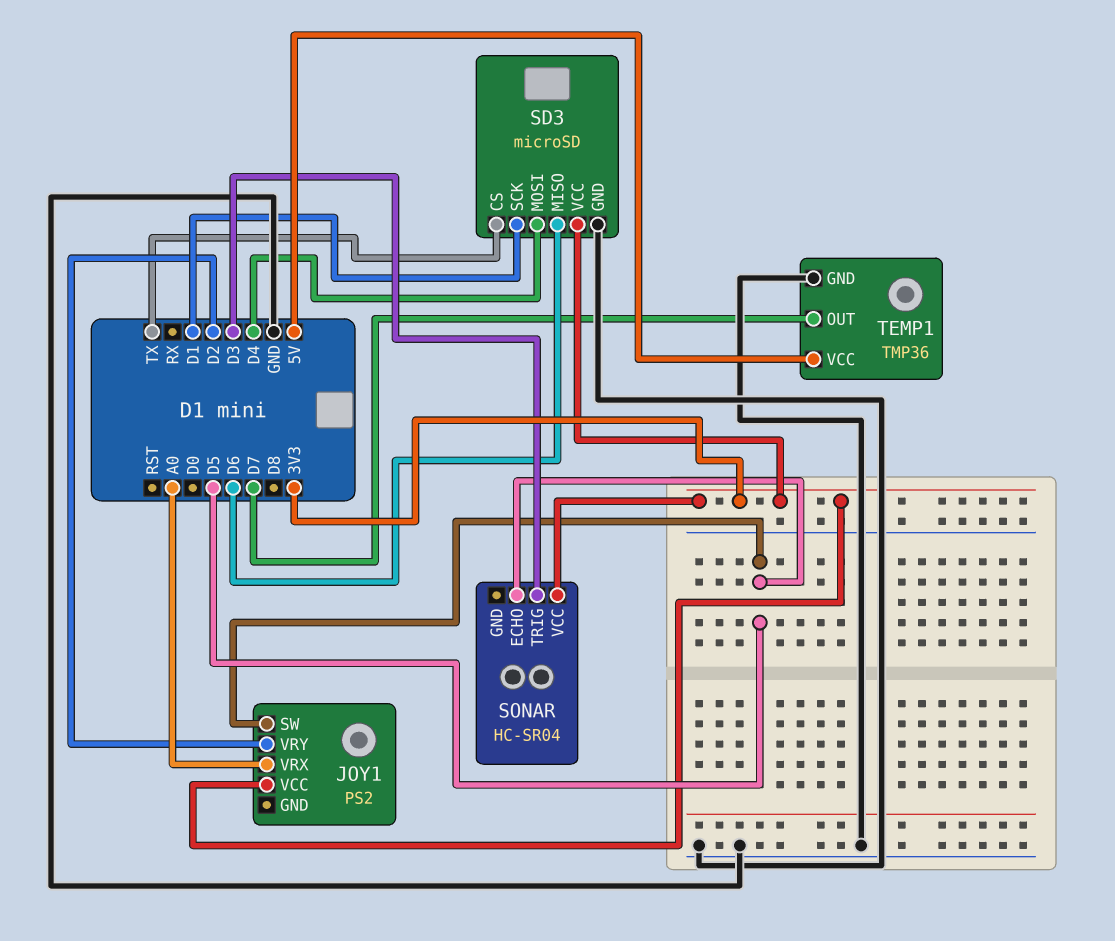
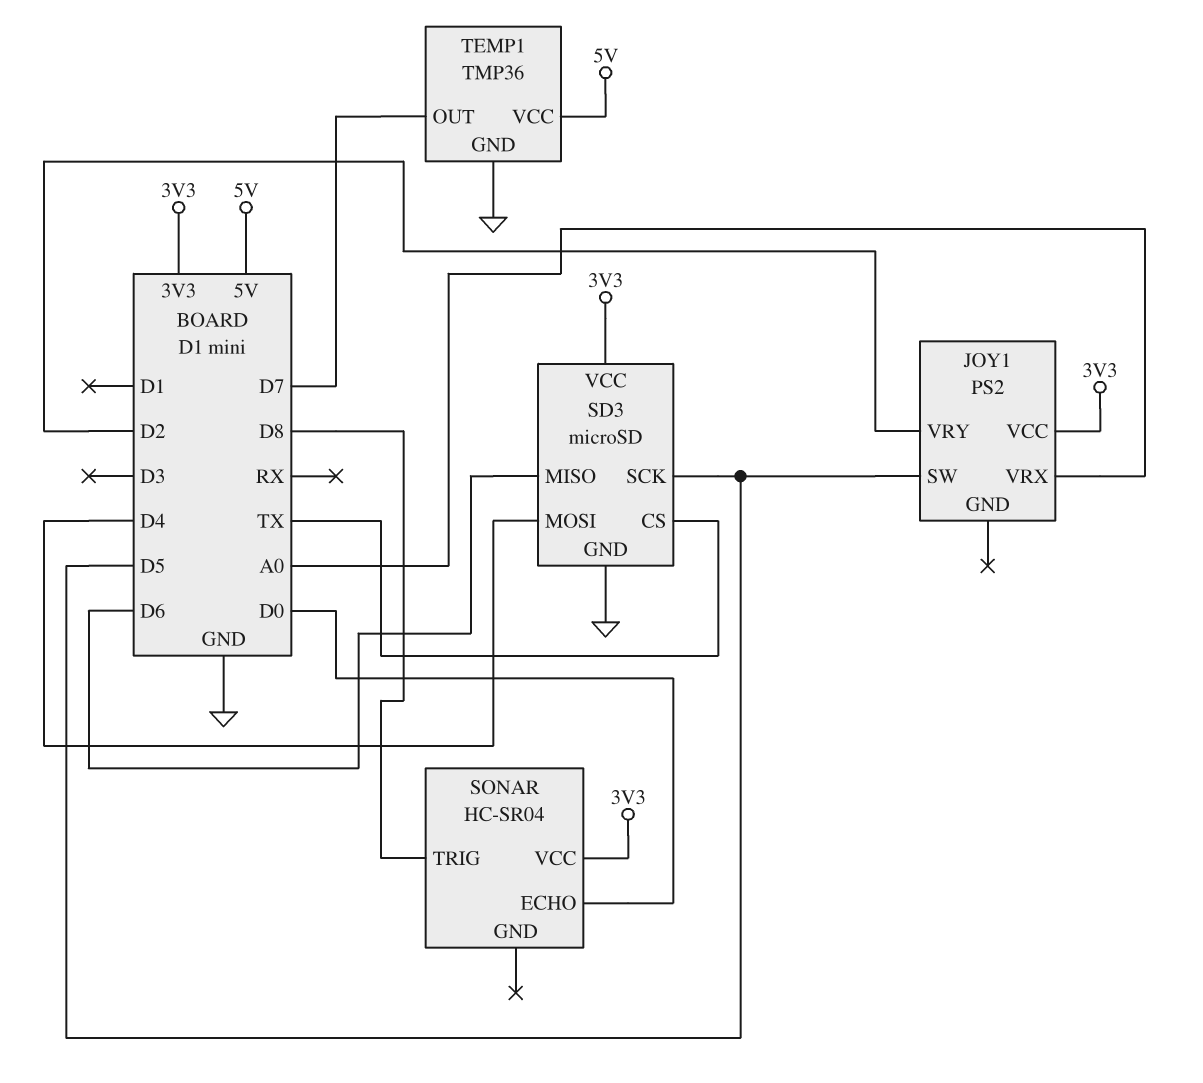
SD3 pin SCK: D1 -> D5
SONAR pin ECHO: D5 -> D0
SONAR pin TRIG: D3 -> D8

